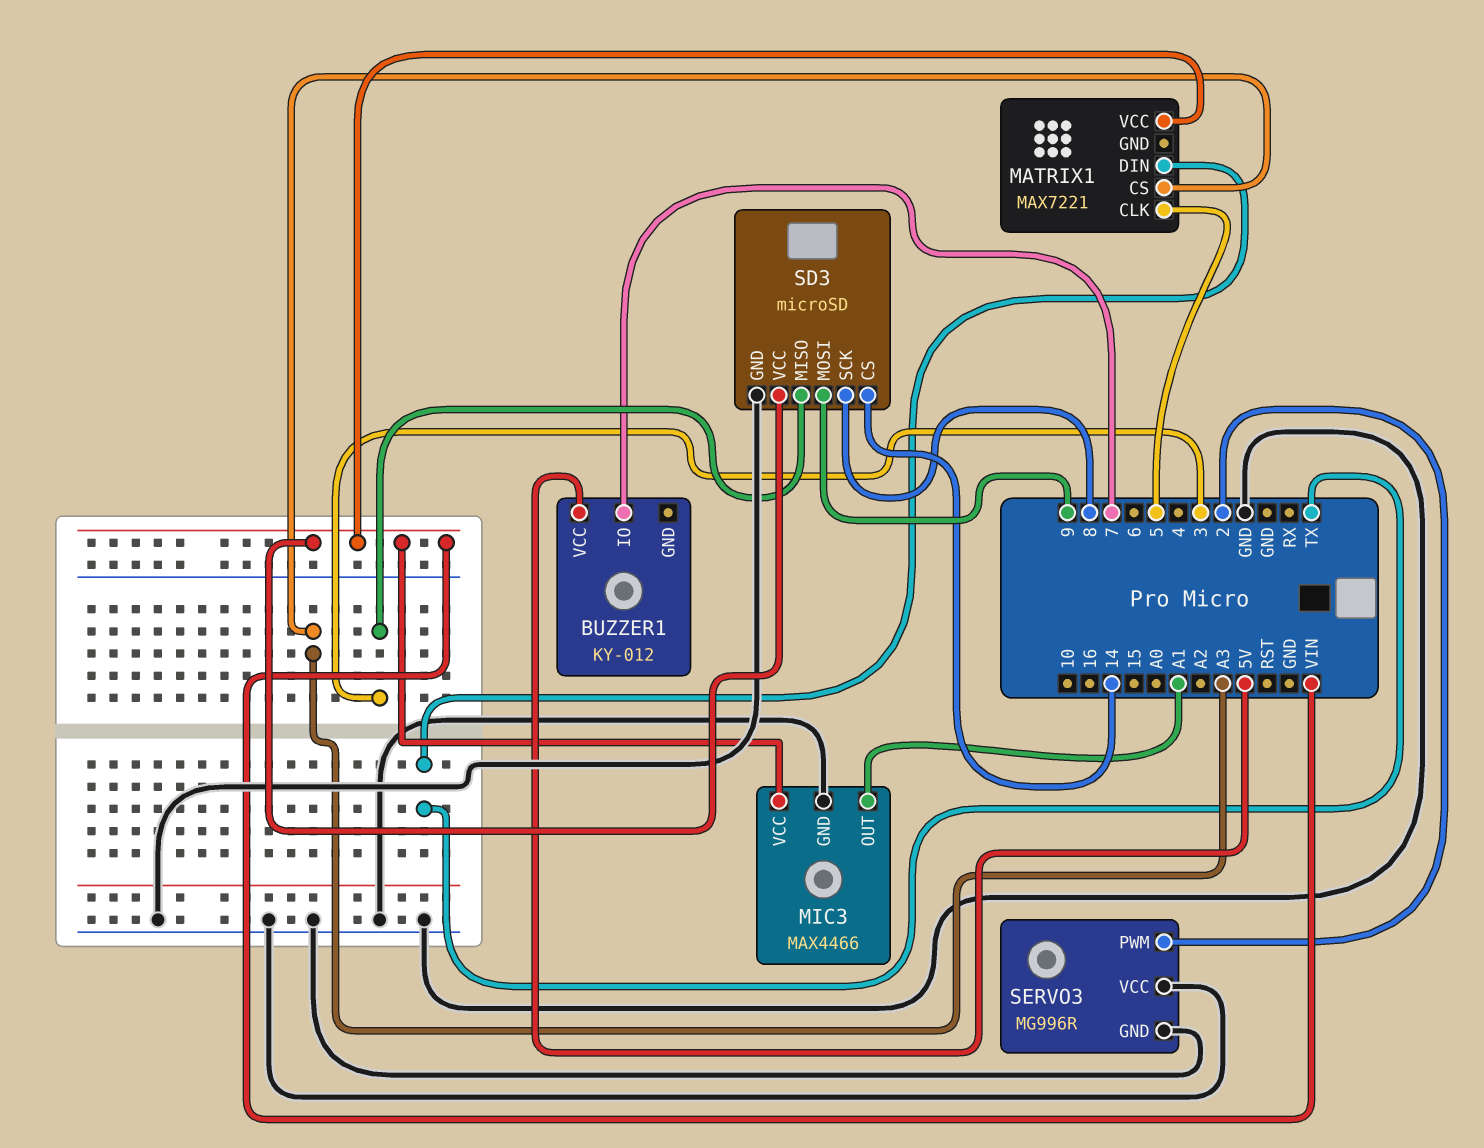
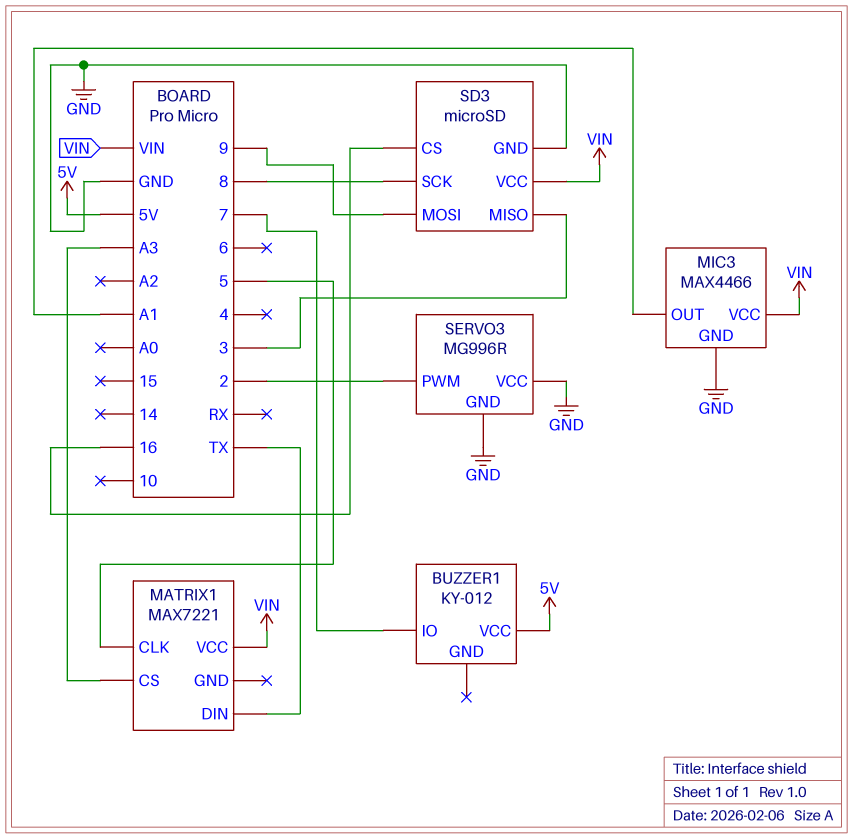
SD3 pin CS: 14 -> 16

